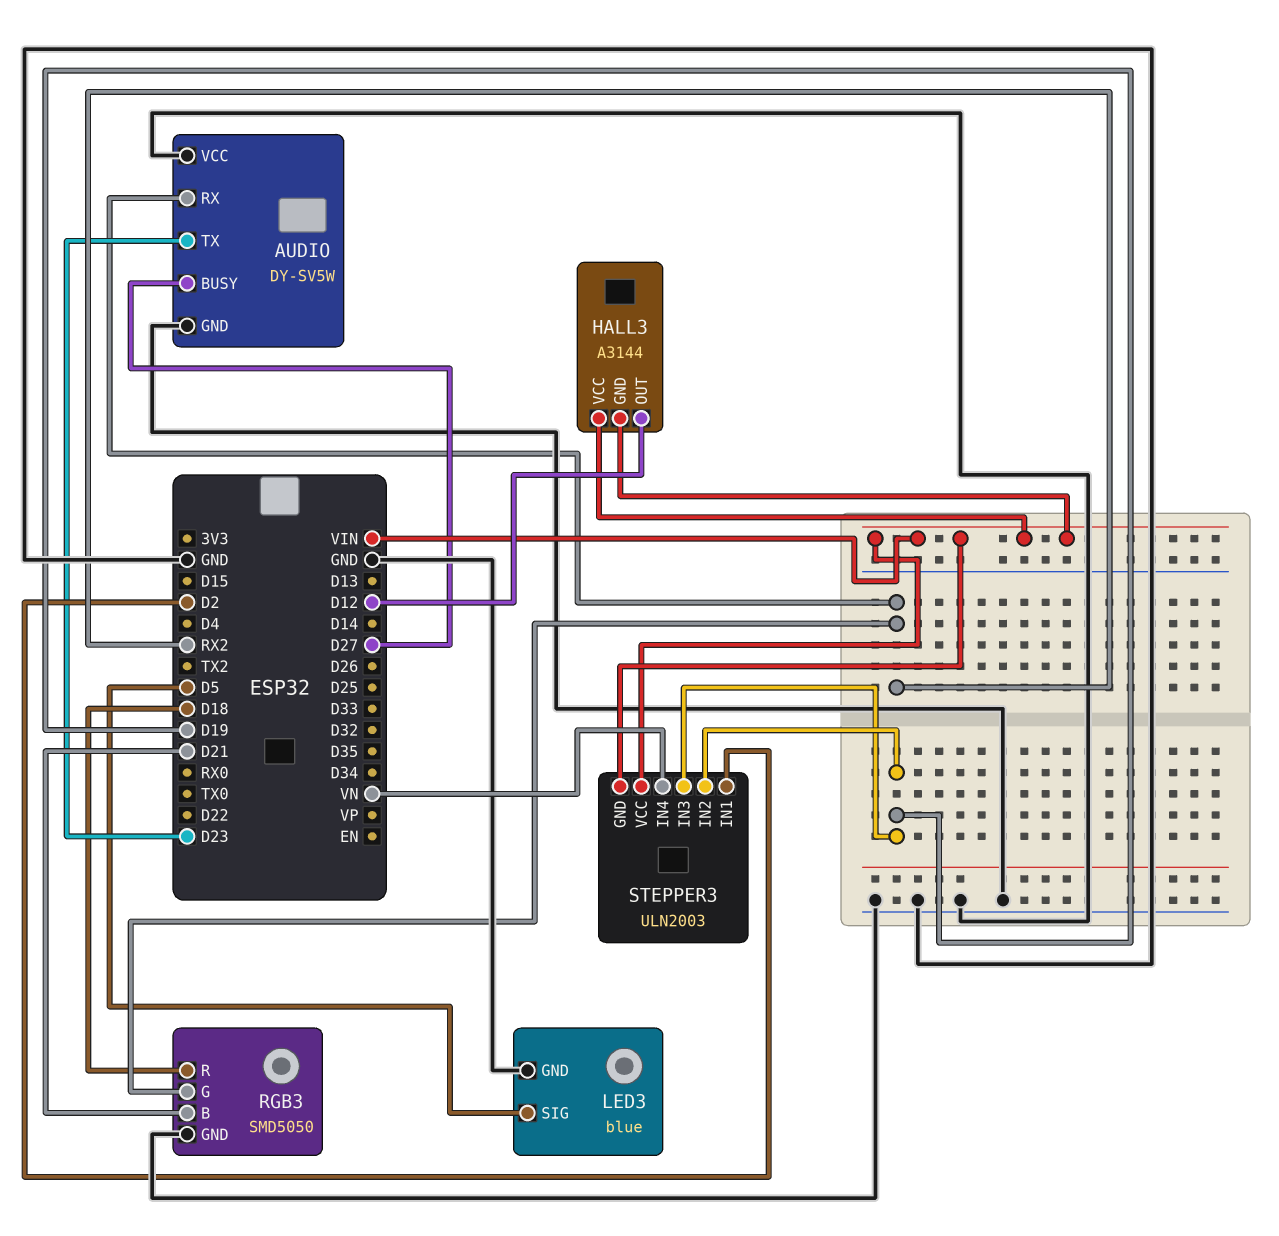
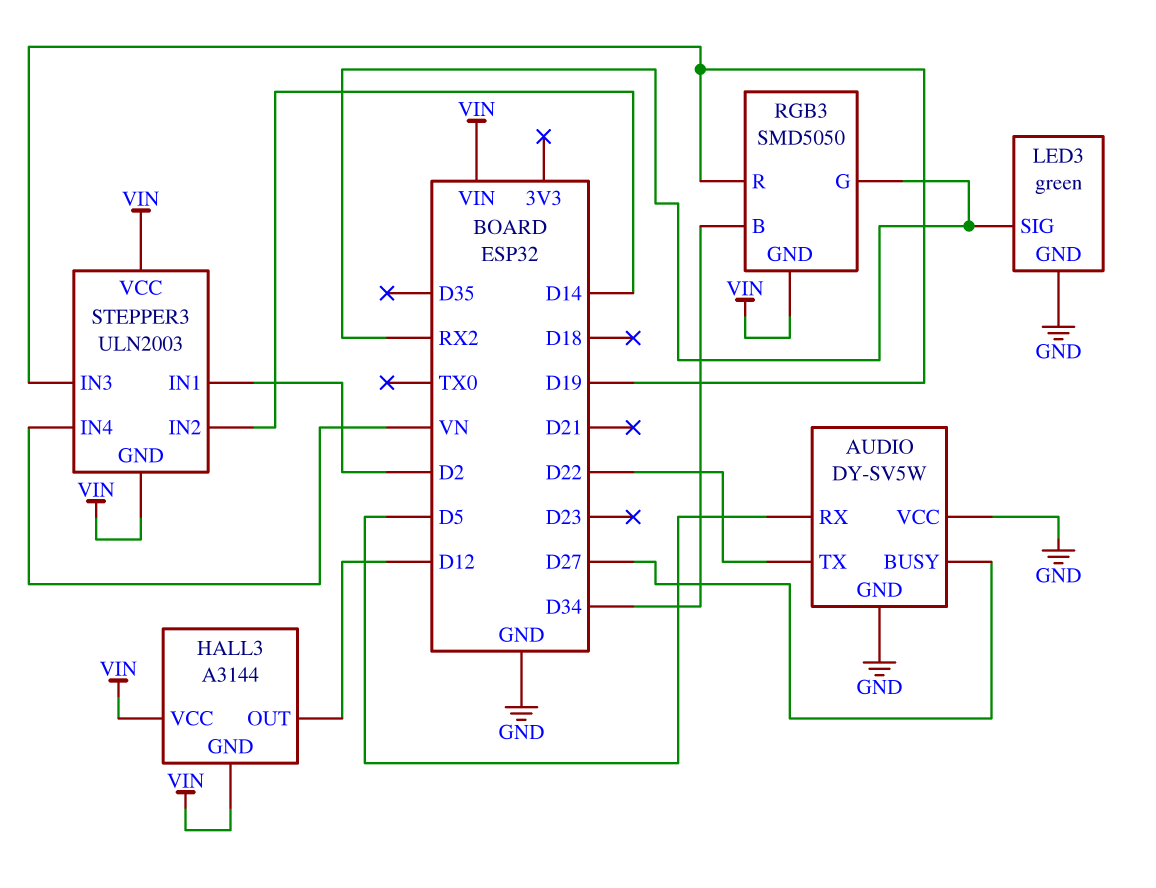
AUDIO pin RX: RX2 -> D5
AUDIO pin TX: D23 -> D22
LED3: blue -> green
LED3 pin SIG: D5 -> RX2
RGB3 pin B: D21 -> D34
RGB3 pin GND: GND -> VIN
RGB3 pin R: D18 -> D19
STEPPER3 pin IN2: D19 -> D14

